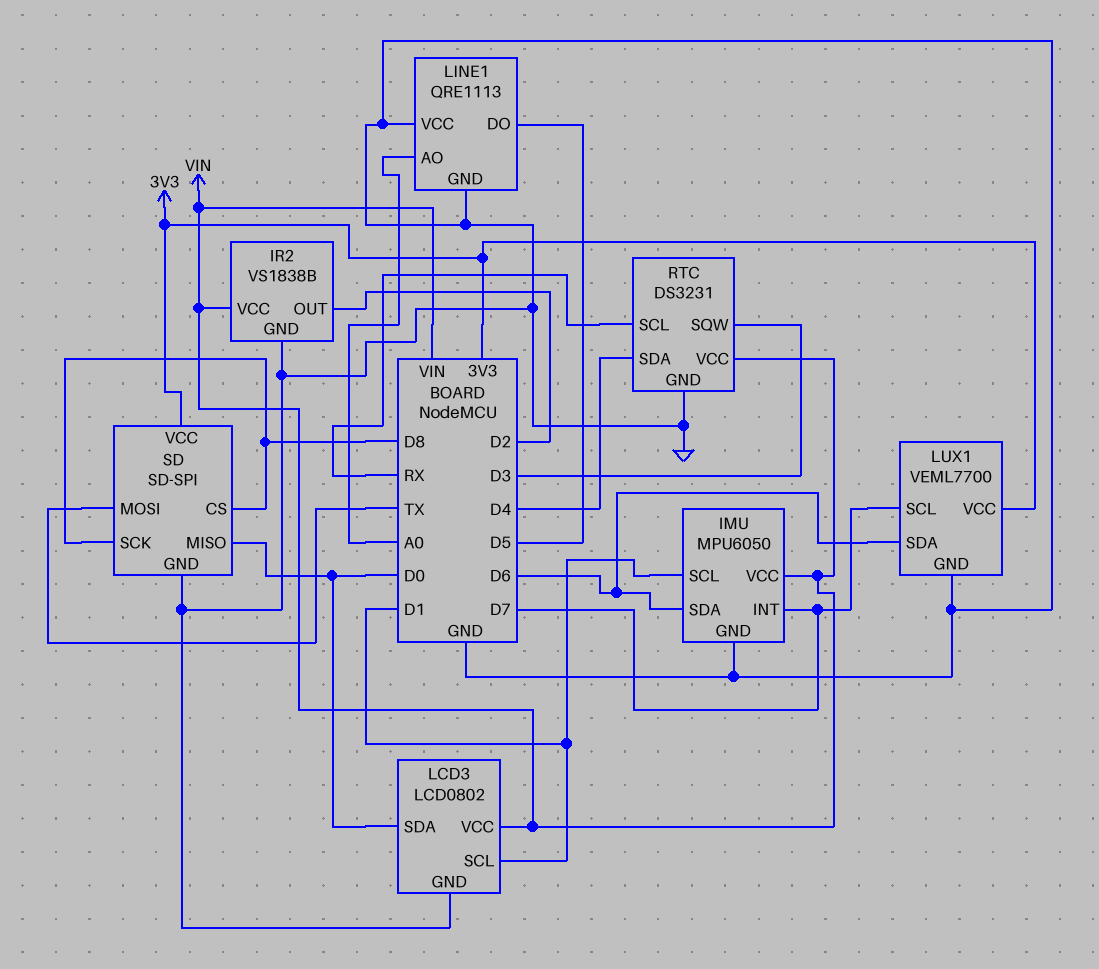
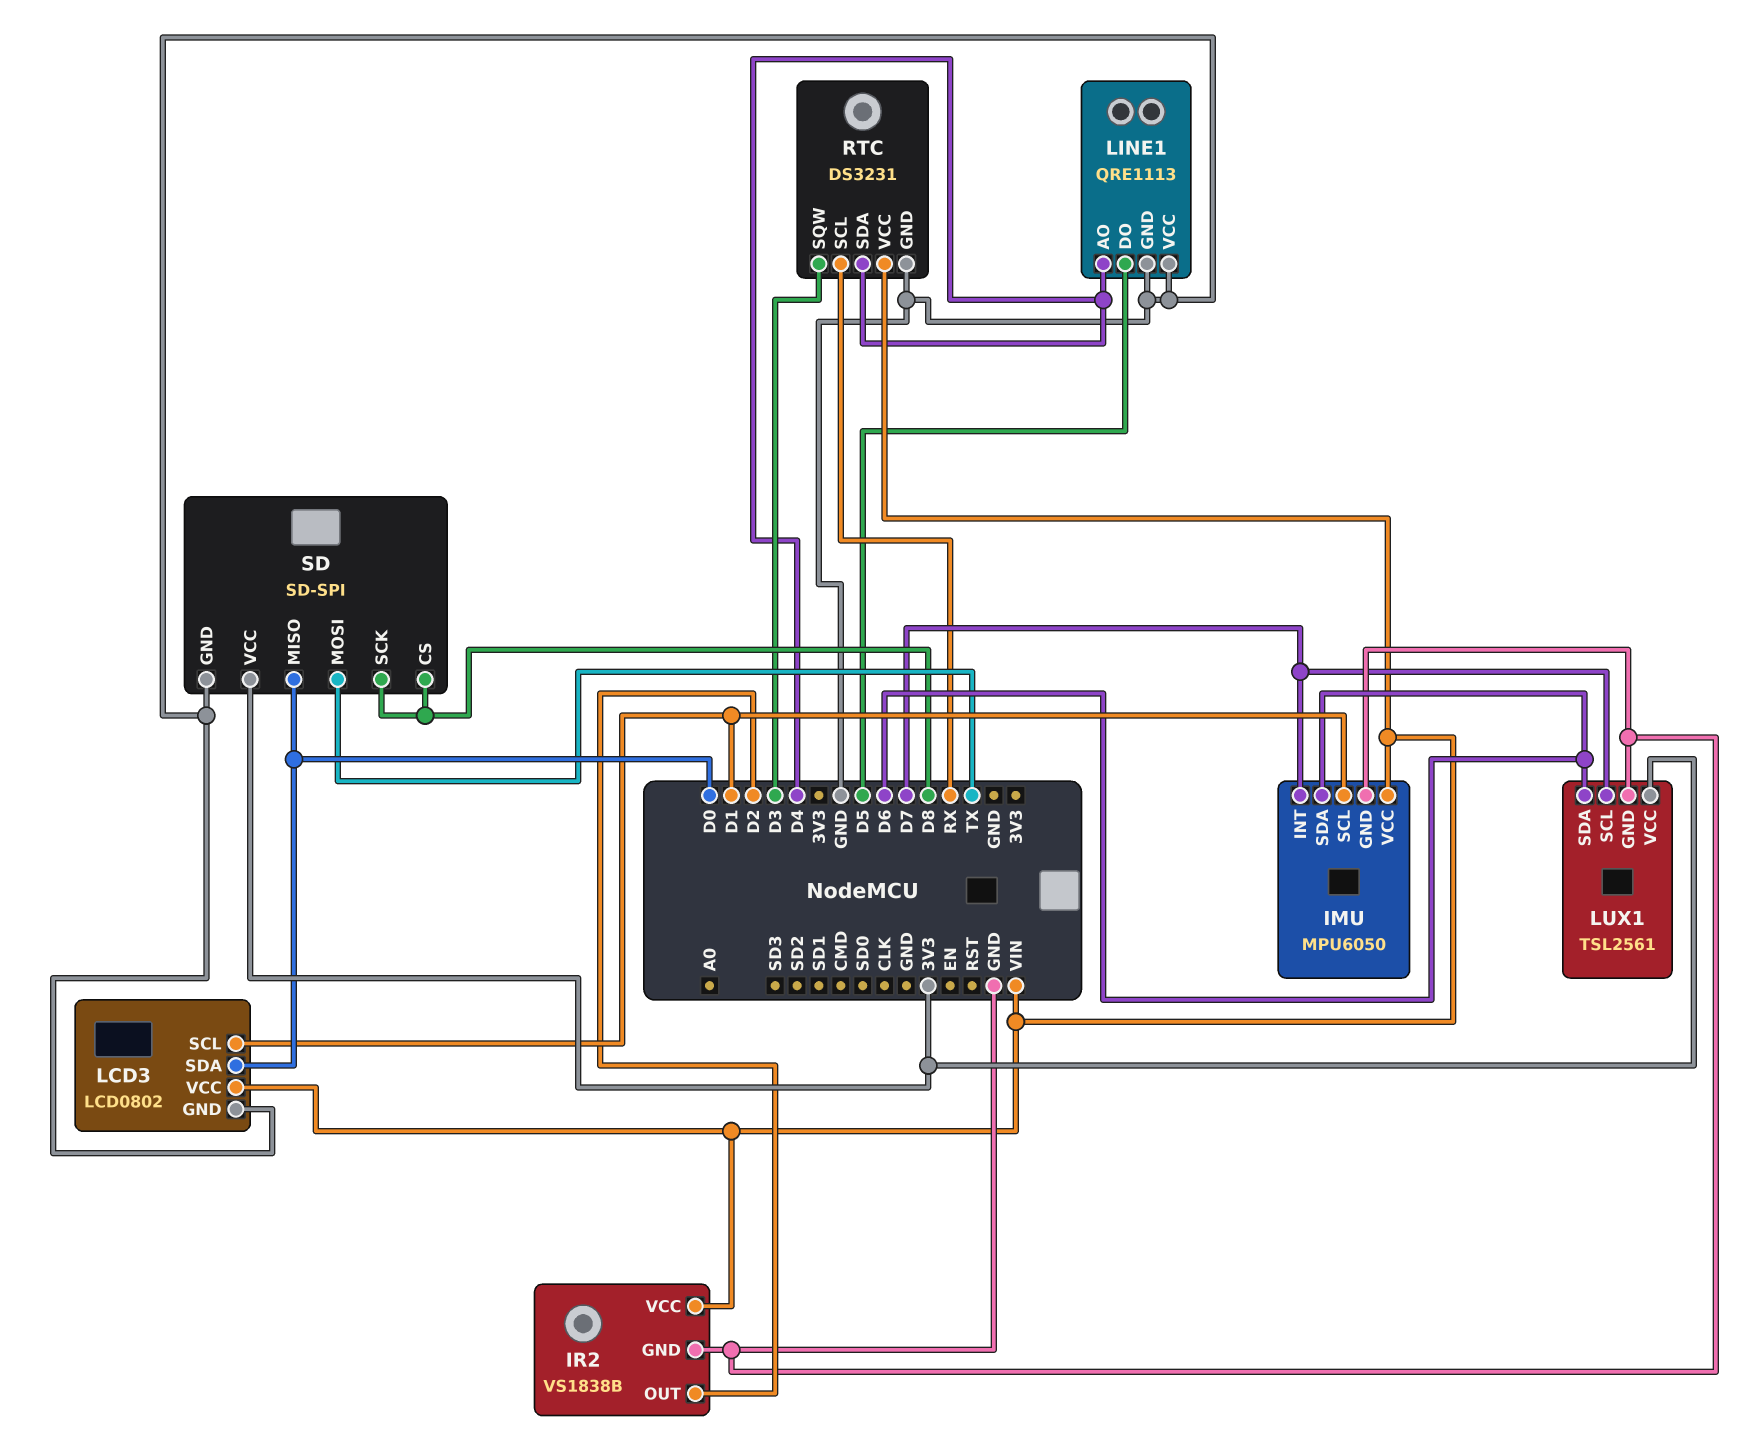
LINE1 pin AO: A0 -> D4
LUX1: VEML7700 -> TSL2561

